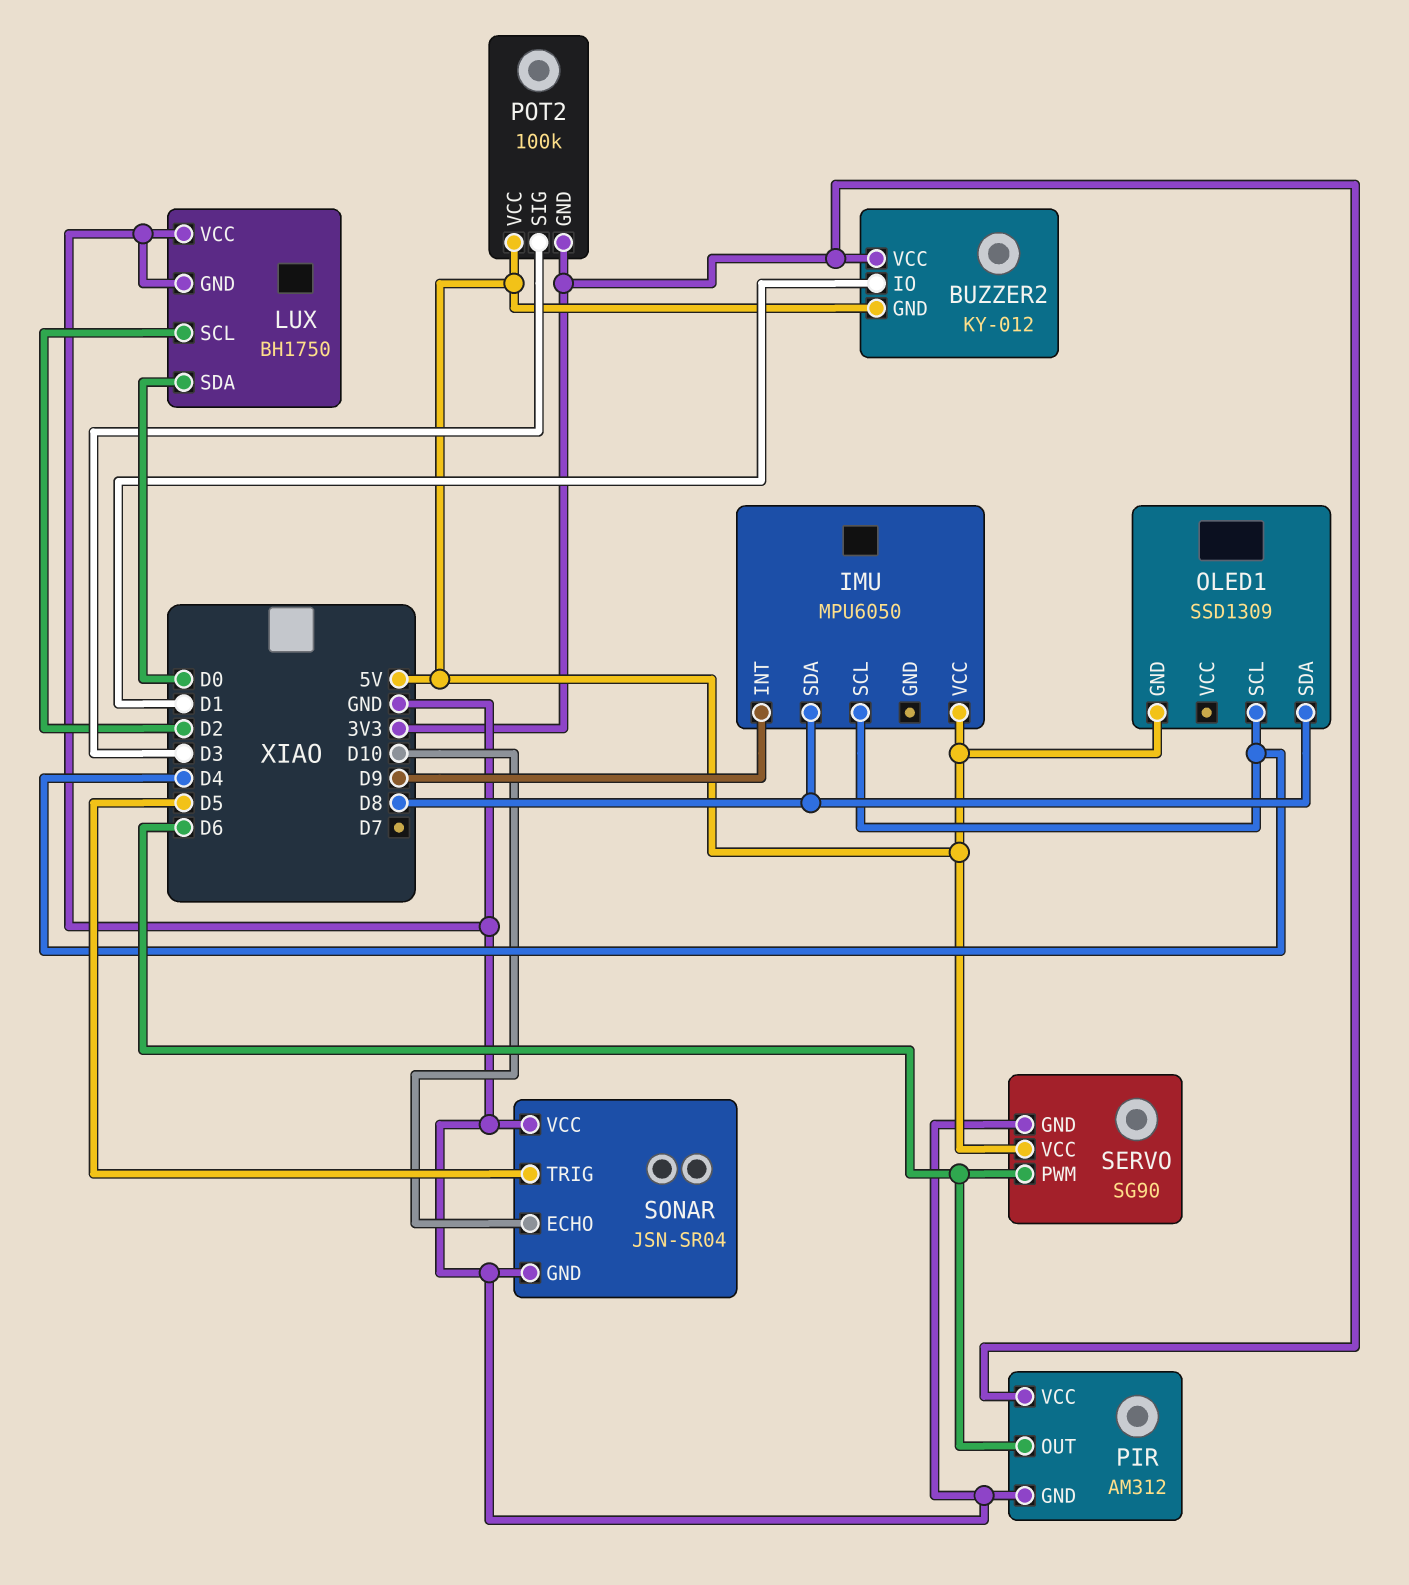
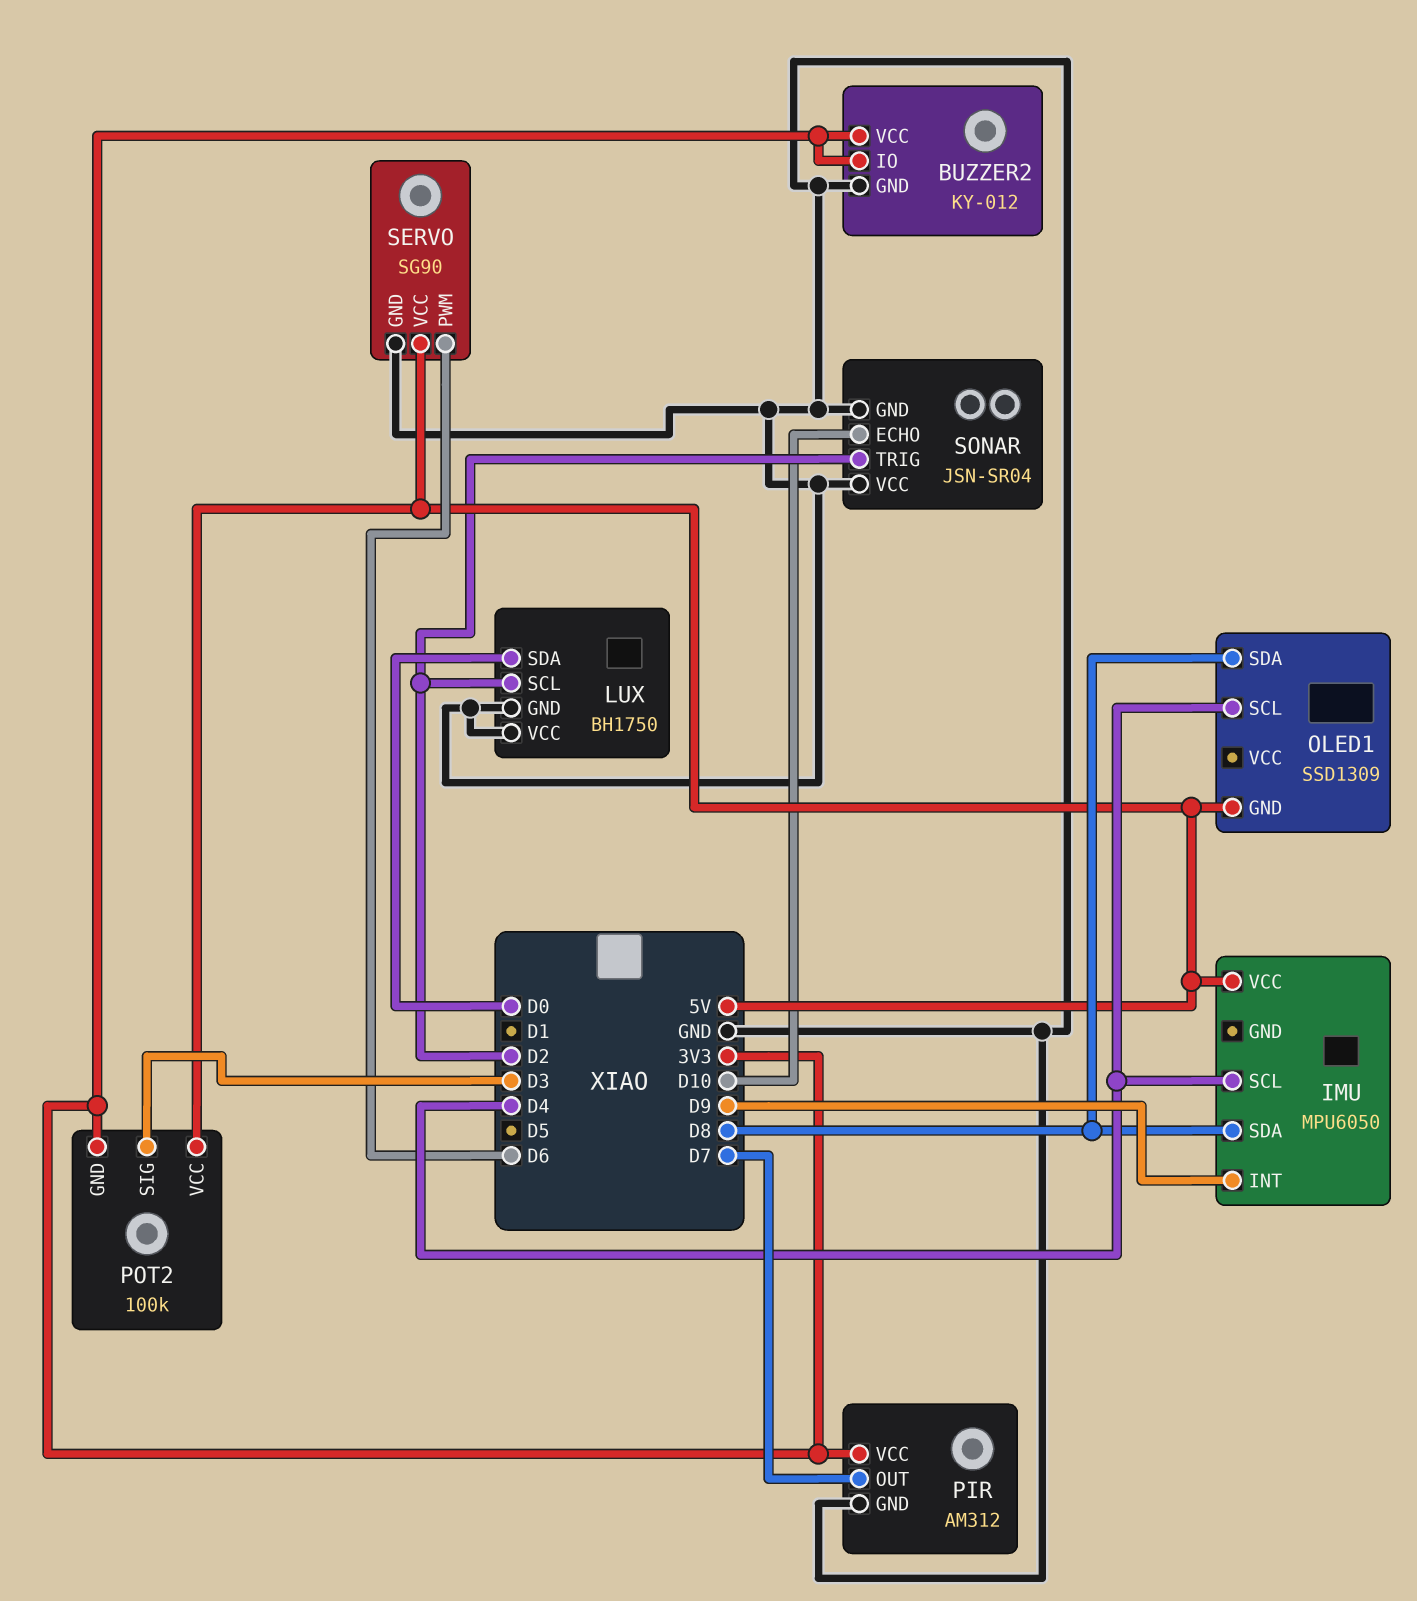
BUZZER2 pin GND: 5V -> GND
BUZZER2 pin IO: D1 -> 3V3
PIR pin OUT: D6 -> D7
SONAR pin TRIG: D5 -> D2

